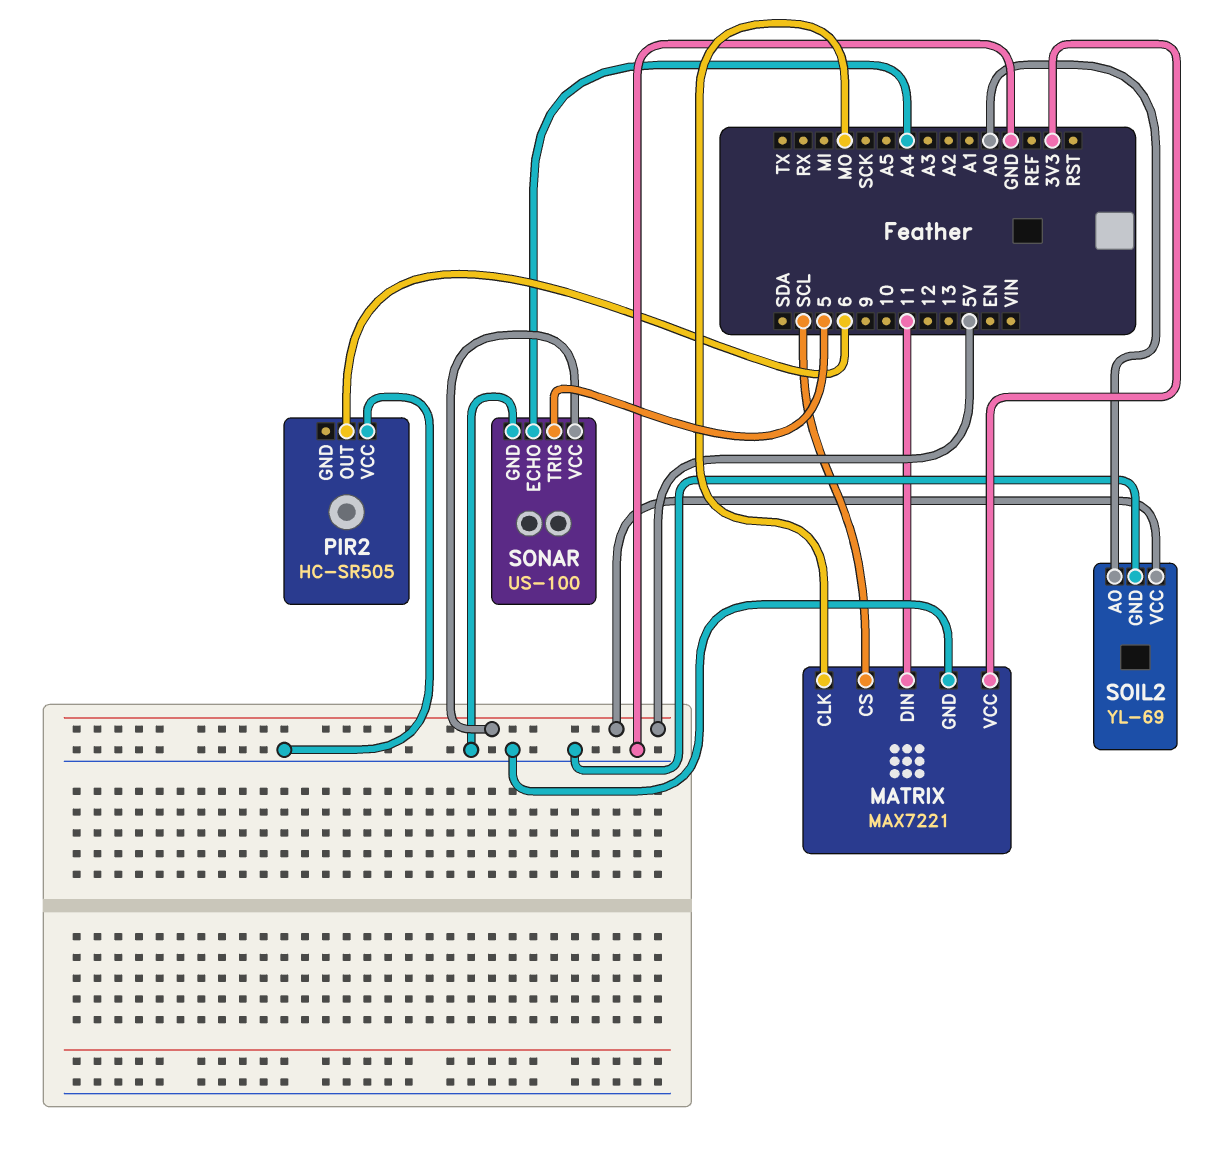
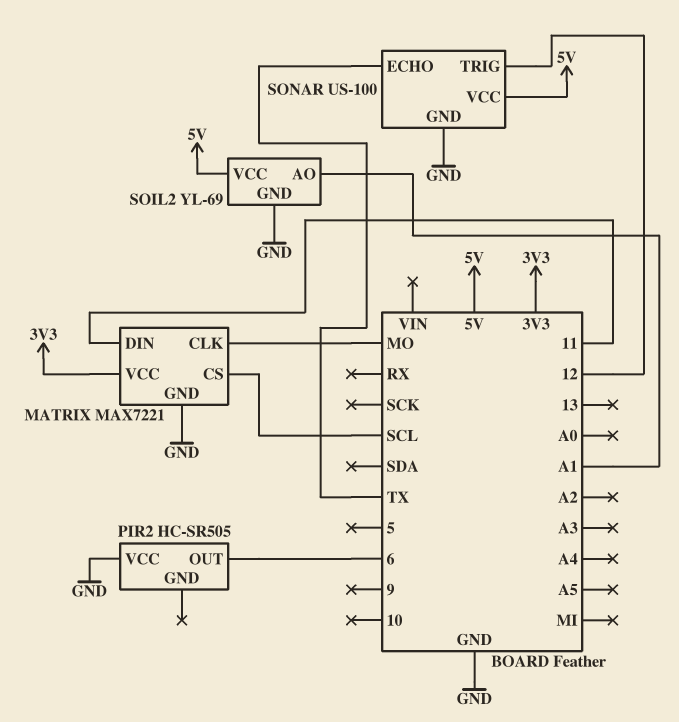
SOIL2 pin AO: A0 -> A1
SONAR pin ECHO: A4 -> TX
SONAR pin TRIG: 5 -> 12

